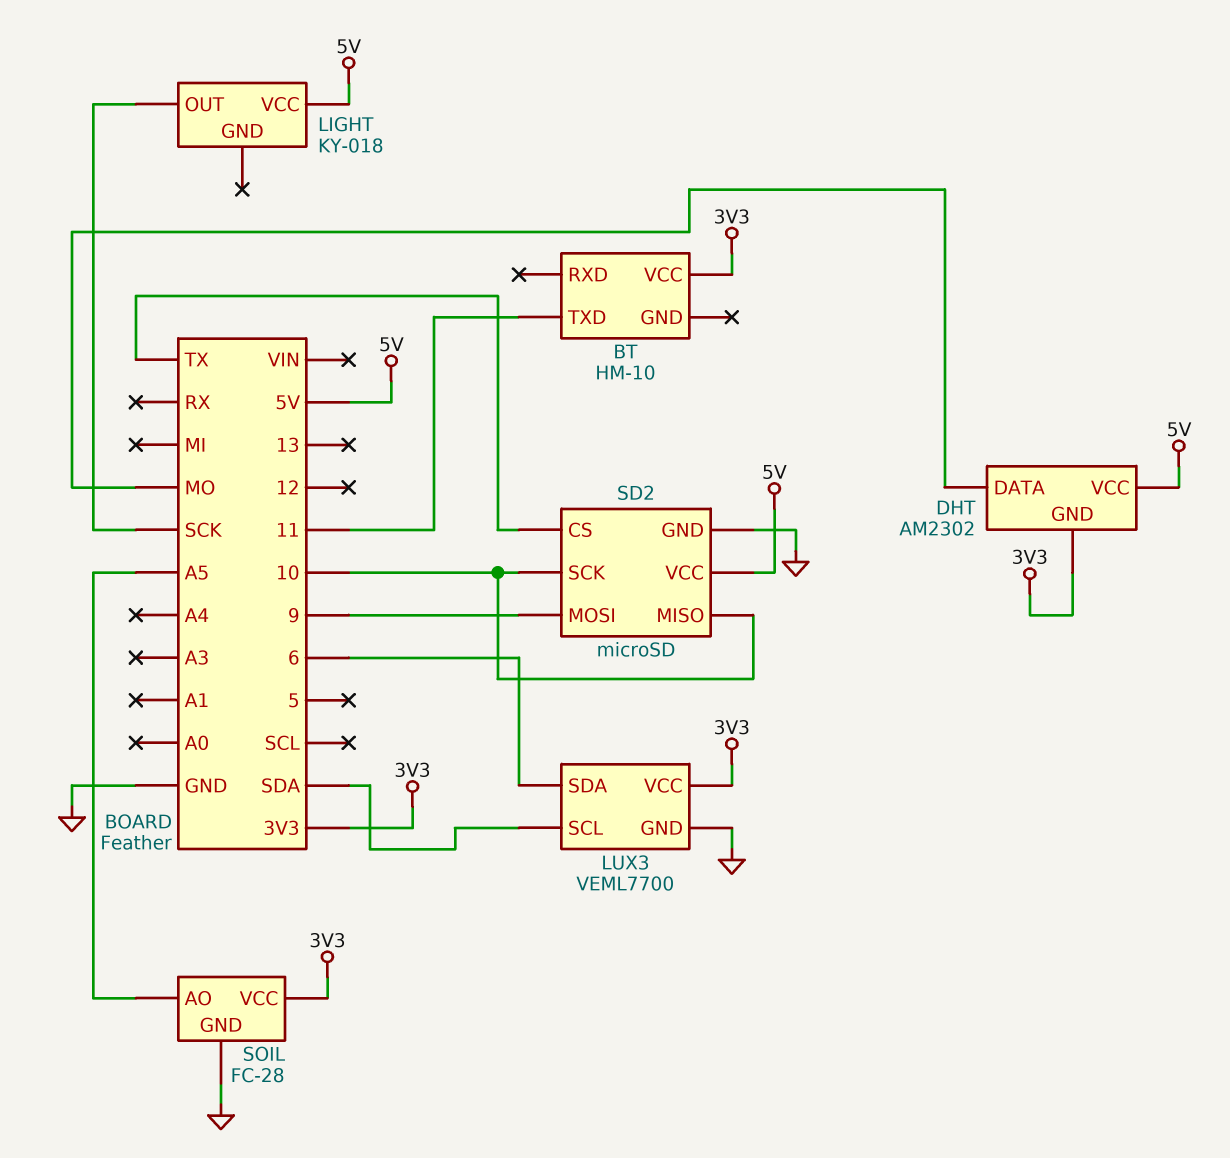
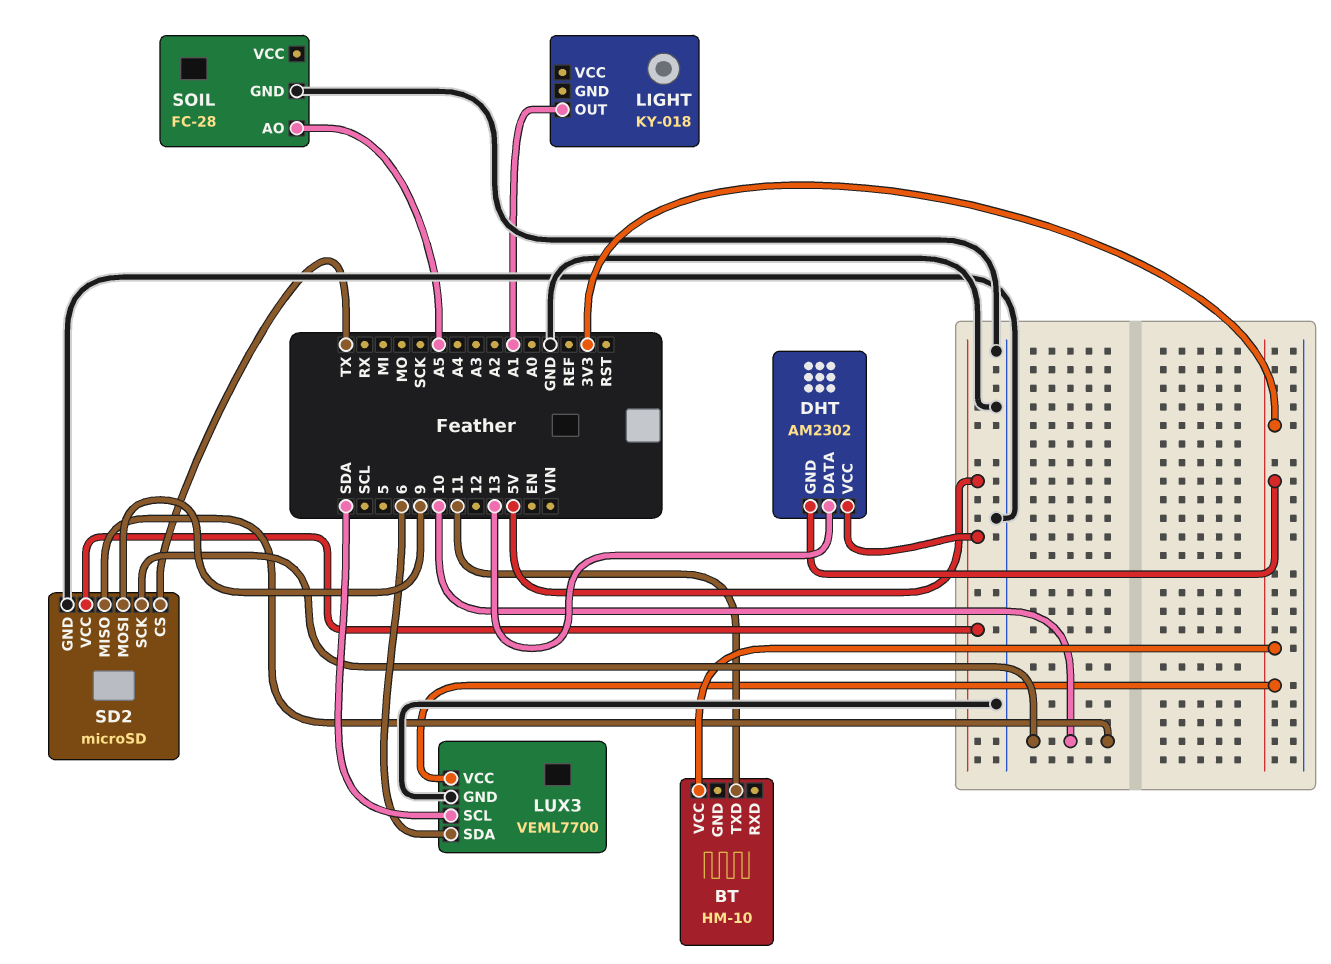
DHT pin DATA: MO -> 13
LIGHT pin OUT: SCK -> A1
LIGHT pin VCC: 5V -> none
SOIL pin VCC: 3V3 -> none

